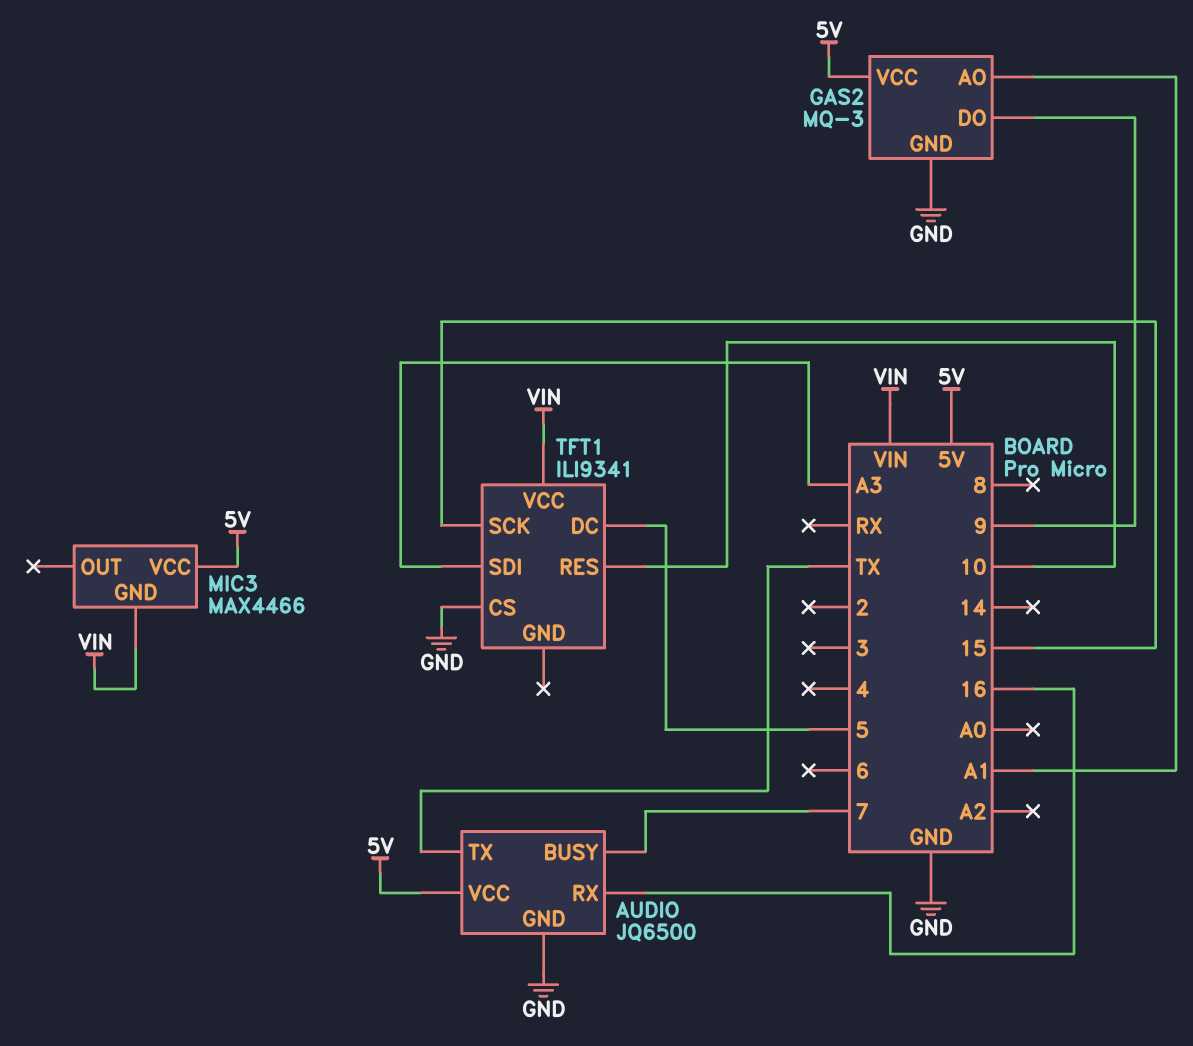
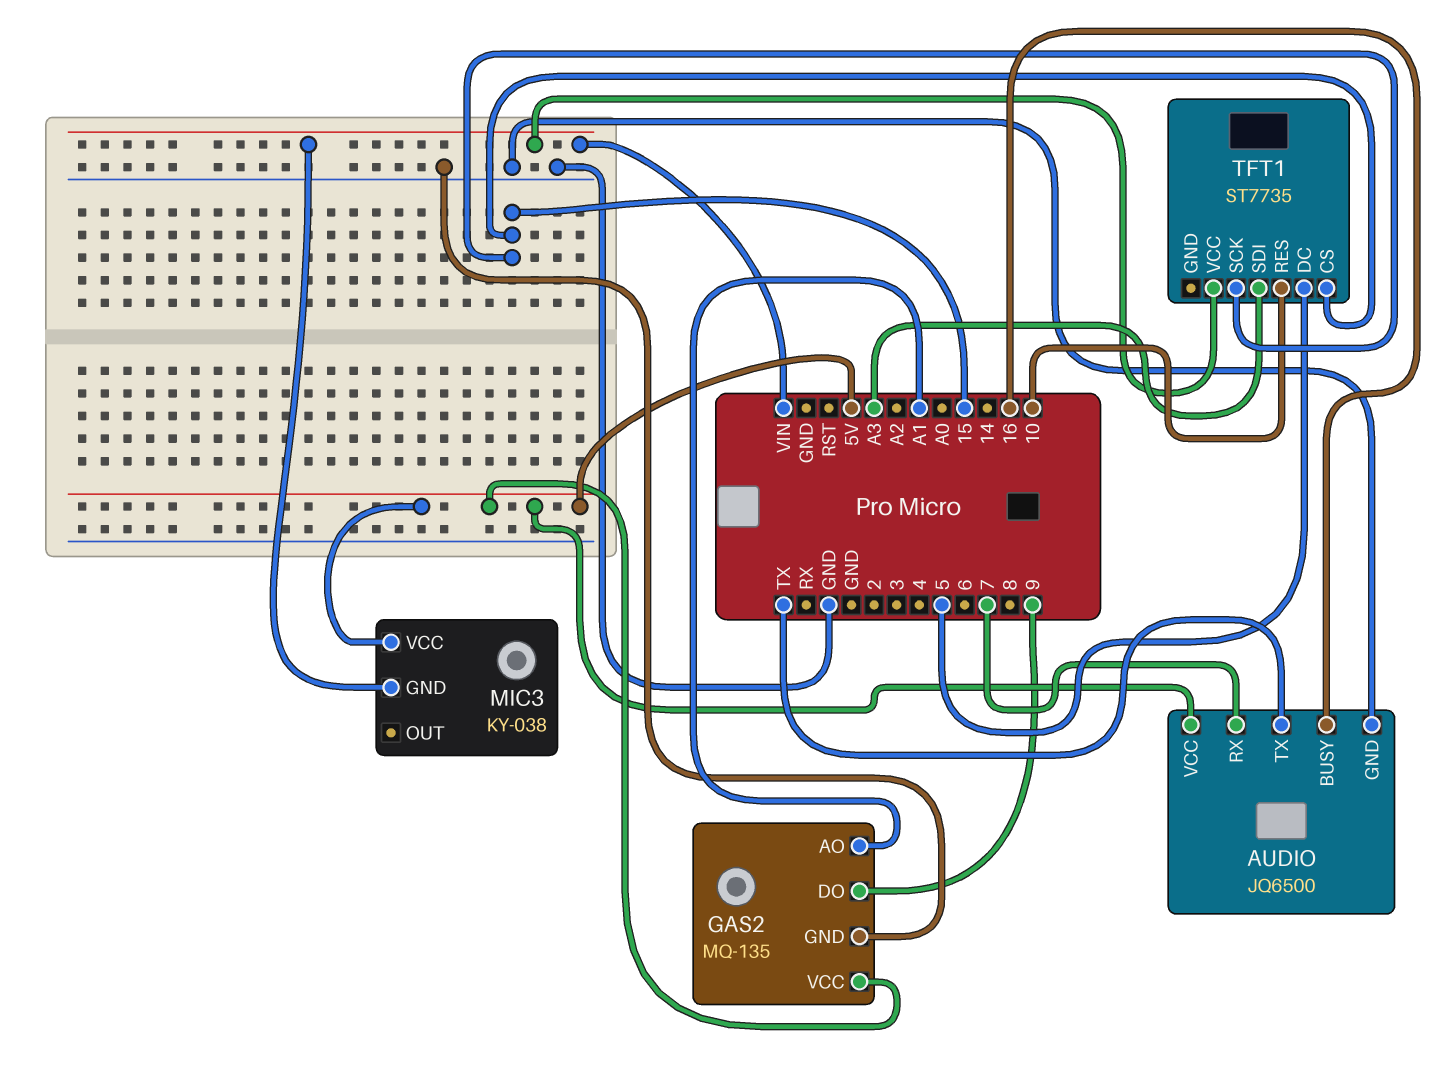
AUDIO pin BUSY: 7 -> 16
AUDIO pin RX: 16 -> 7
GAS2: MQ-3 -> MQ-135
MIC3: MAX4466 -> KY-038
TFT1: ILI9341 -> ST7735
TFT1 pin CS: GND -> 15

